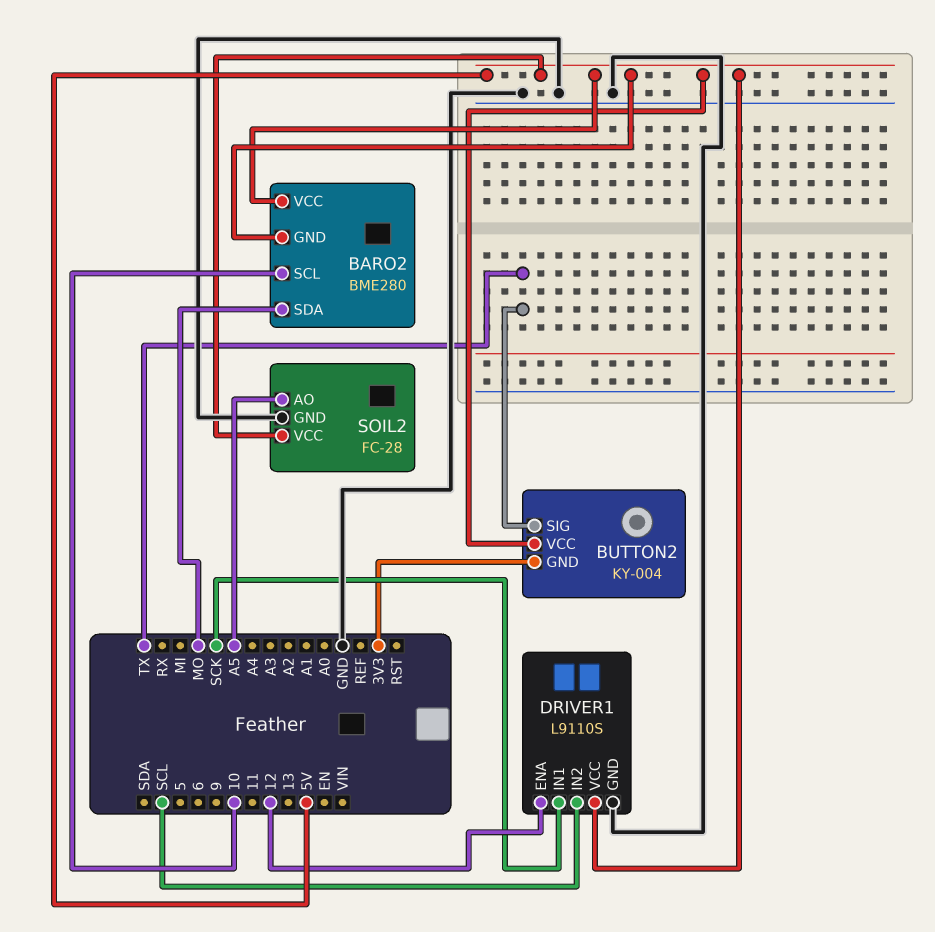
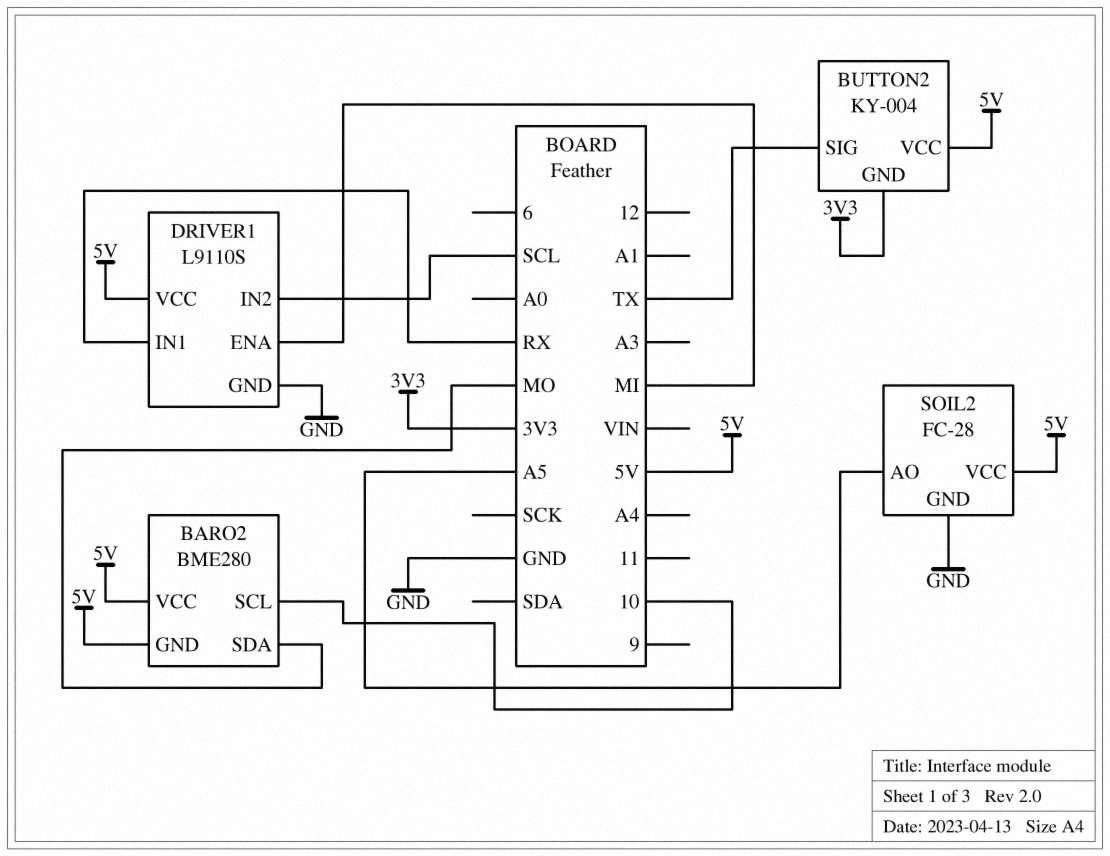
DRIVER1 pin ENA: 12 -> MI
DRIVER1 pin IN1: SCK -> RX

